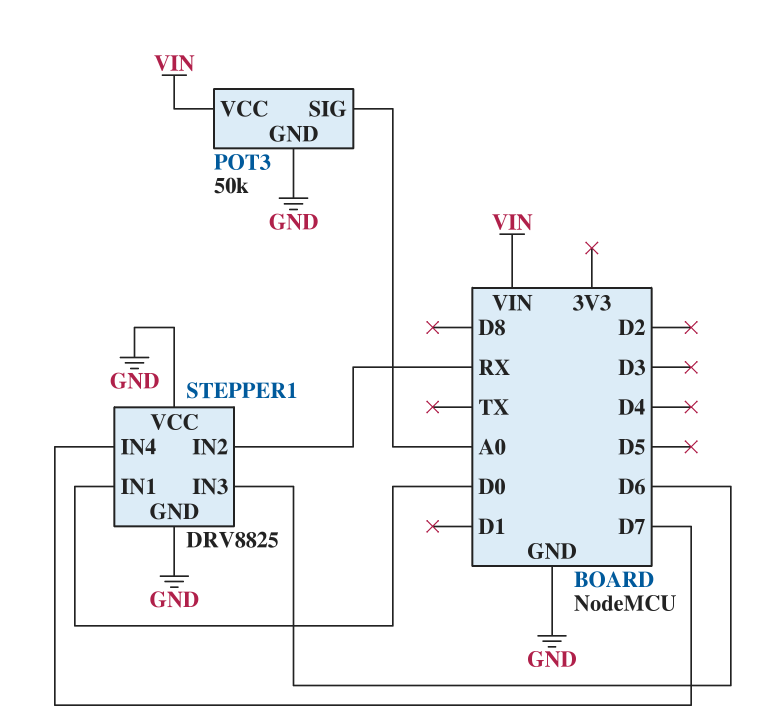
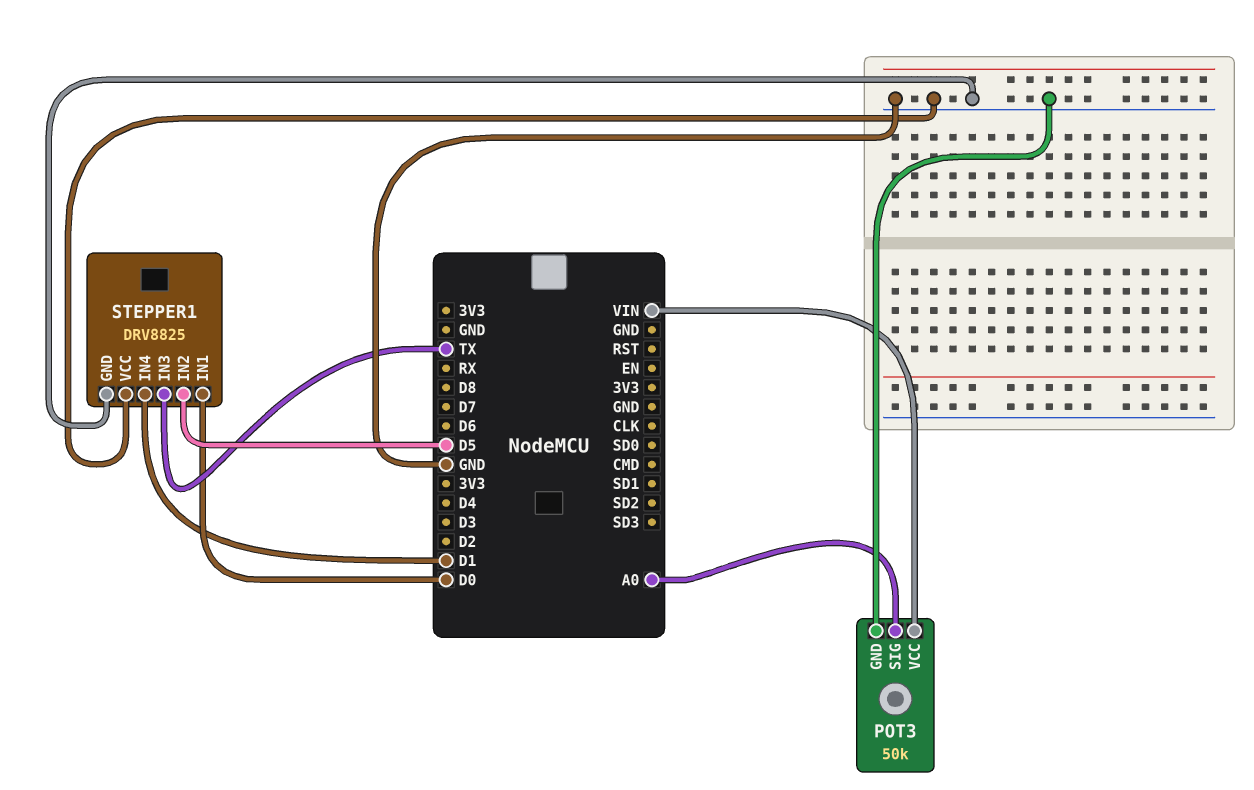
STEPPER1 pin IN2: RX -> D5
STEPPER1 pin IN3: D6 -> TX
STEPPER1 pin IN4: D7 -> D1

